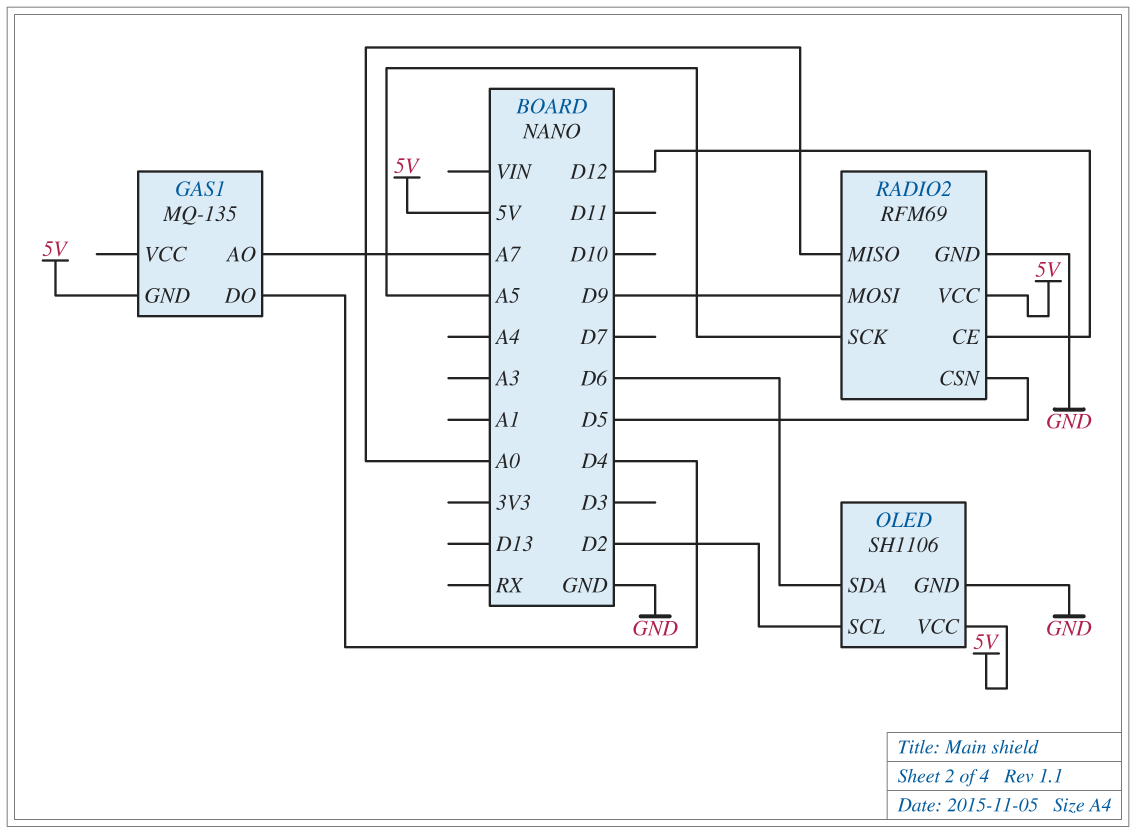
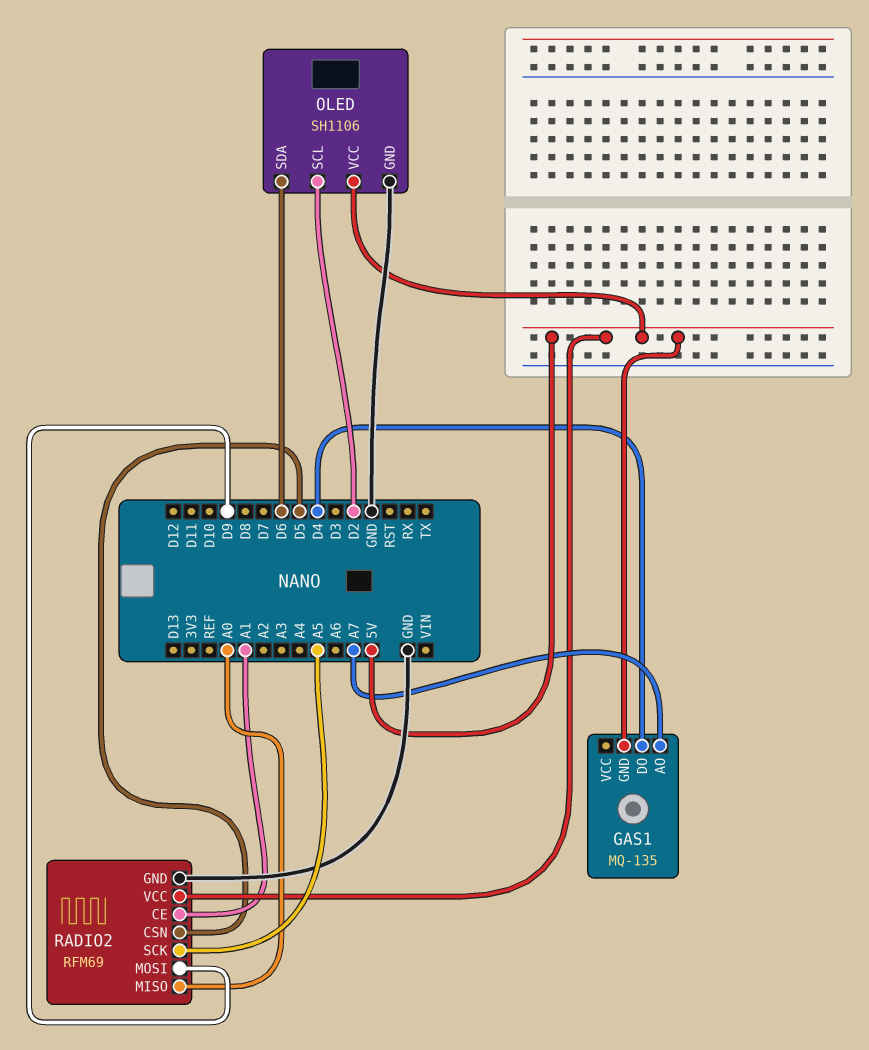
RADIO2 pin CE: D12 -> A1

